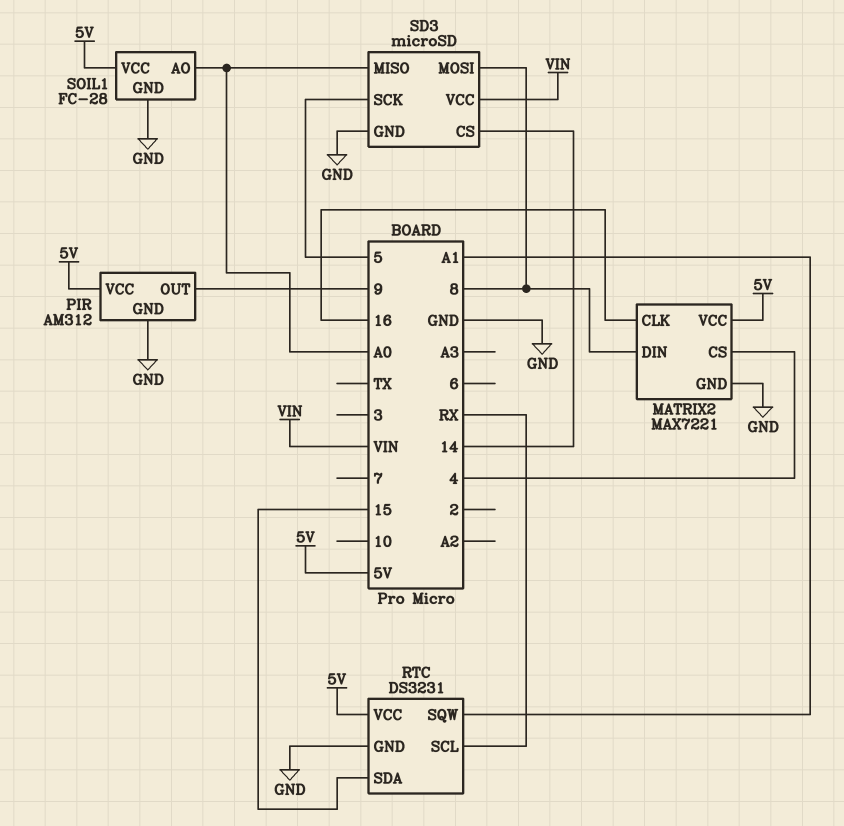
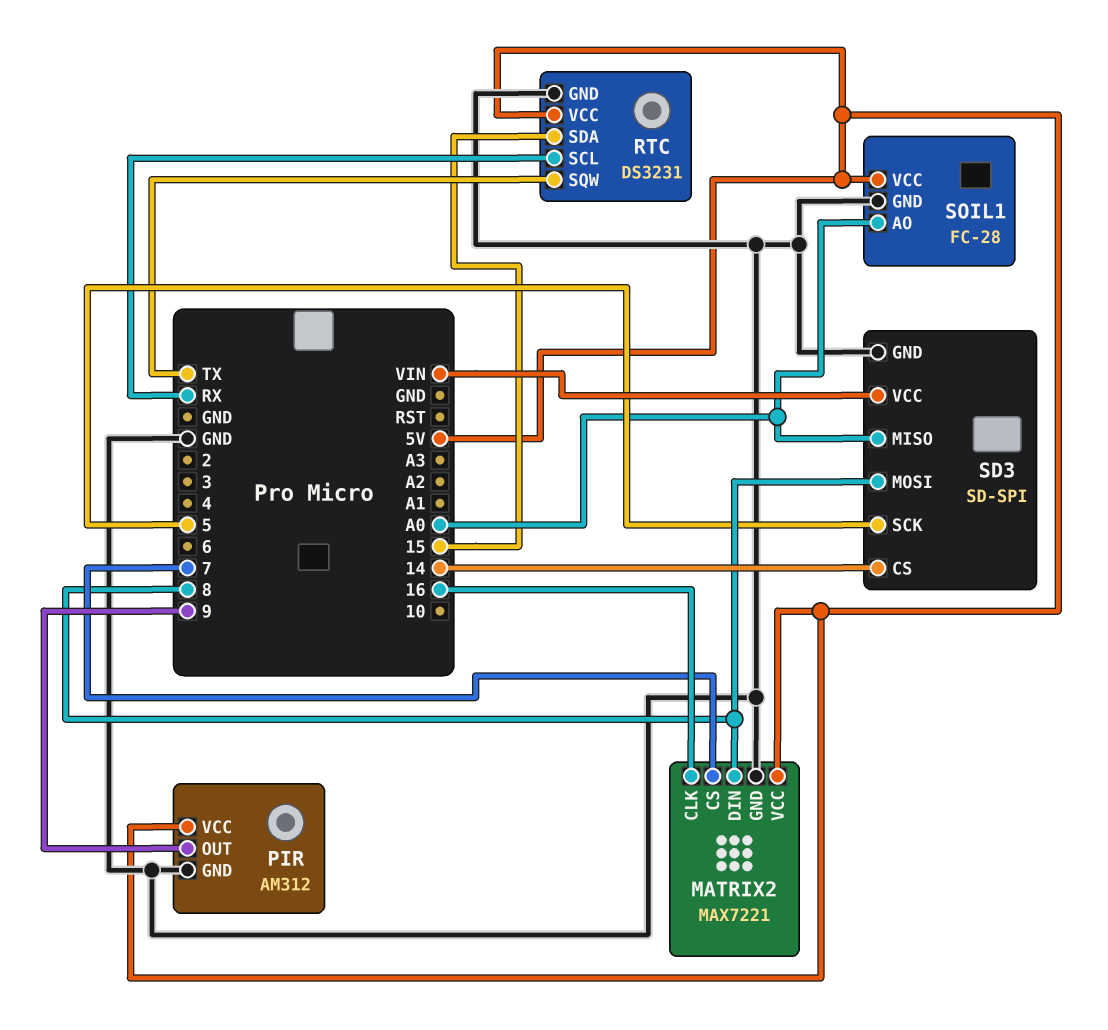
MATRIX2 pin CS: 4 -> 7
RTC pin SQW: A1 -> TX
SD3: microSD -> SD-SPI

